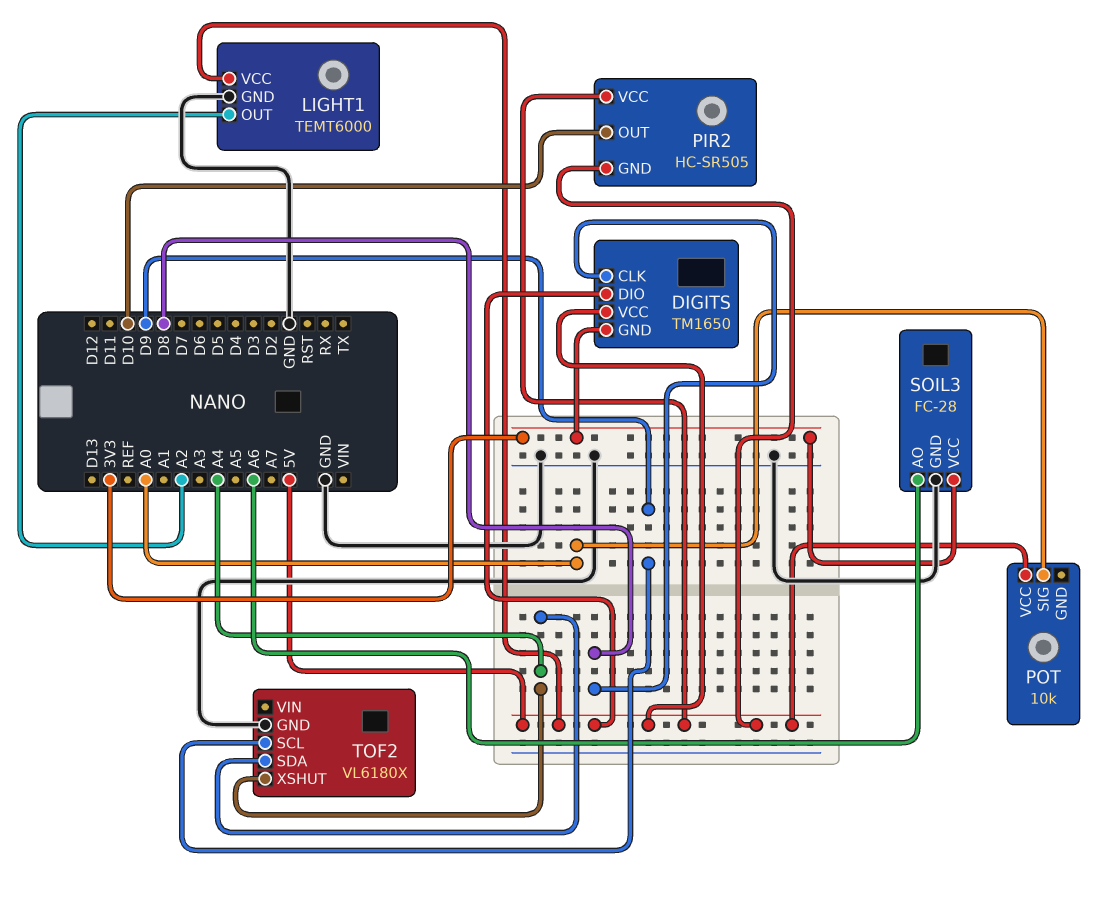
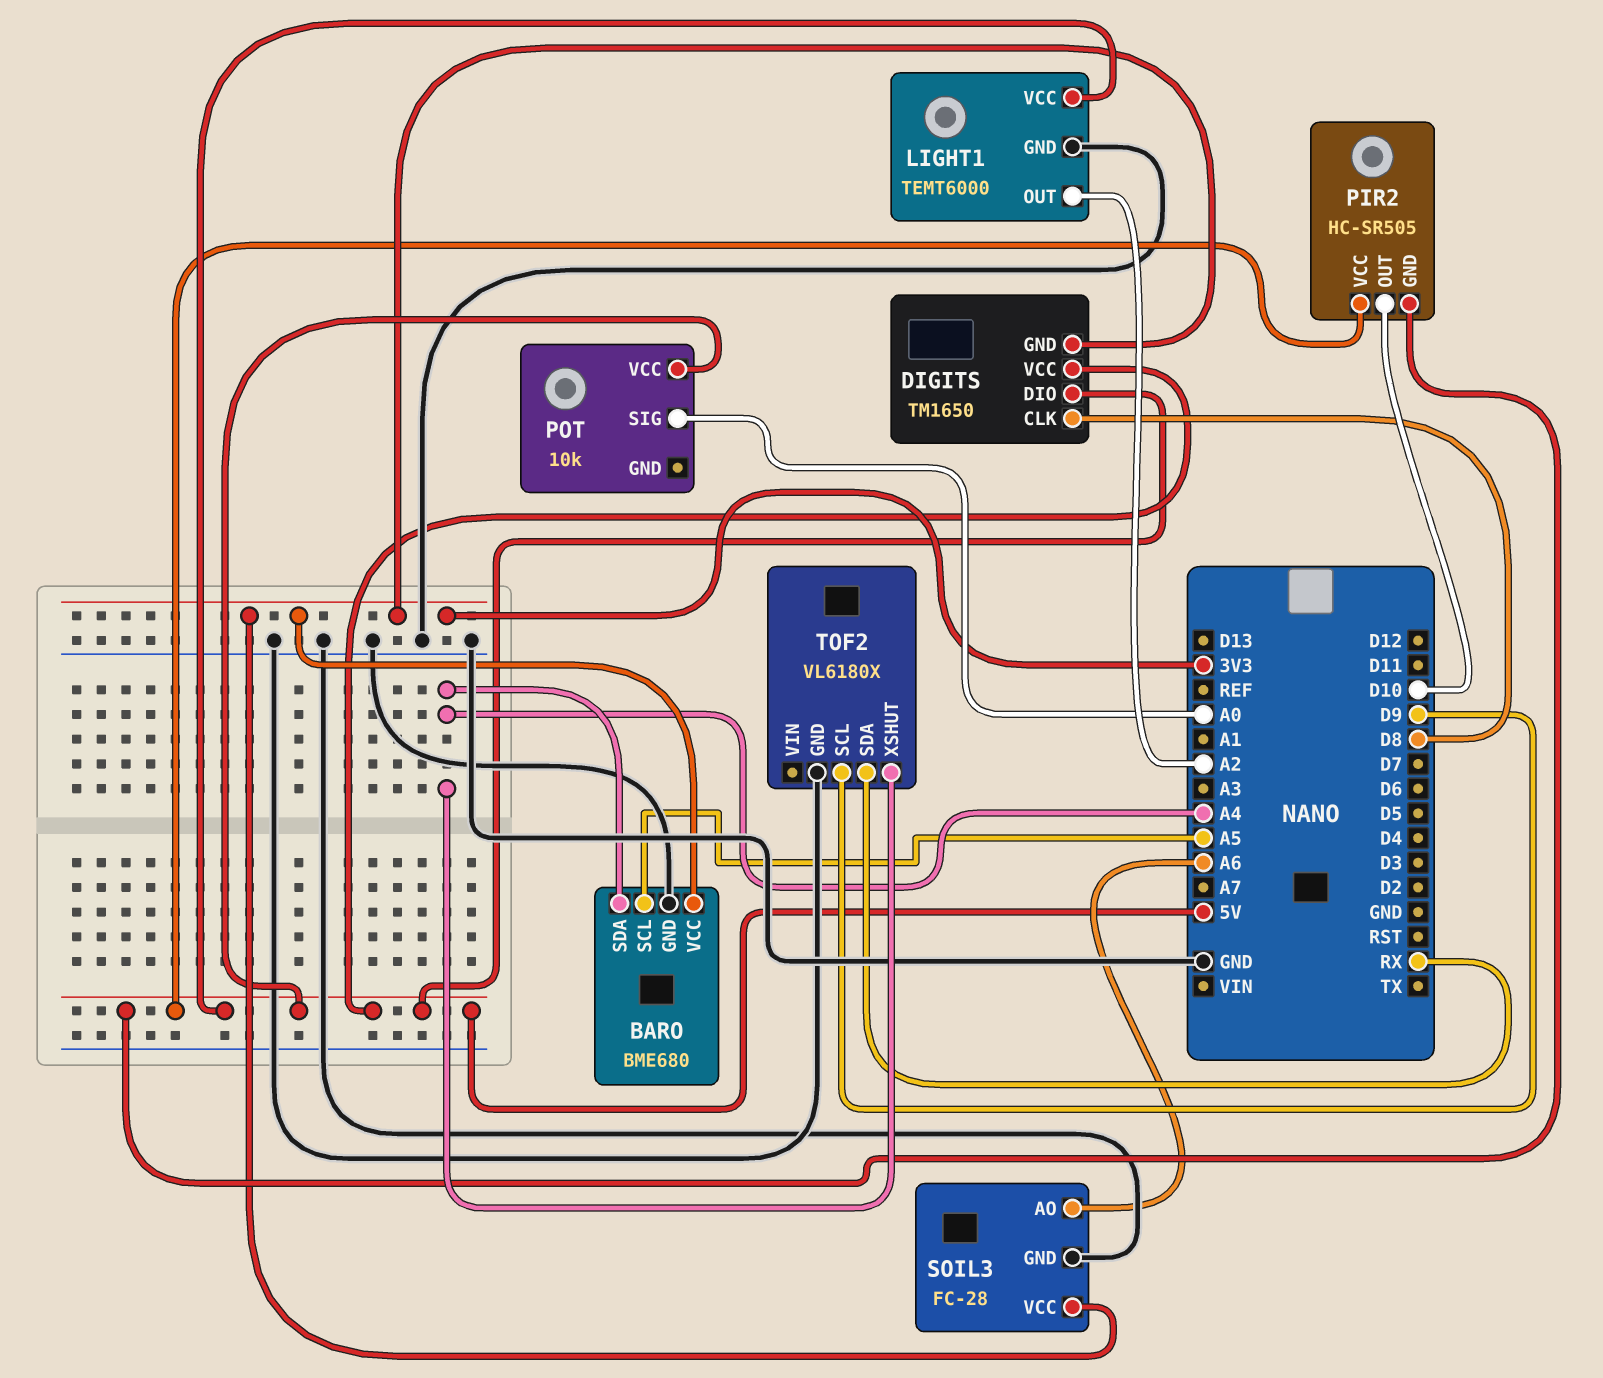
BARO: none -> BME680
BARO pin GND: none -> GND
BARO pin SCL: none -> A5
BARO pin SDA: none -> A4
BARO pin VCC: none -> 3V3
TOF2 pin SDA: A4 -> RX

